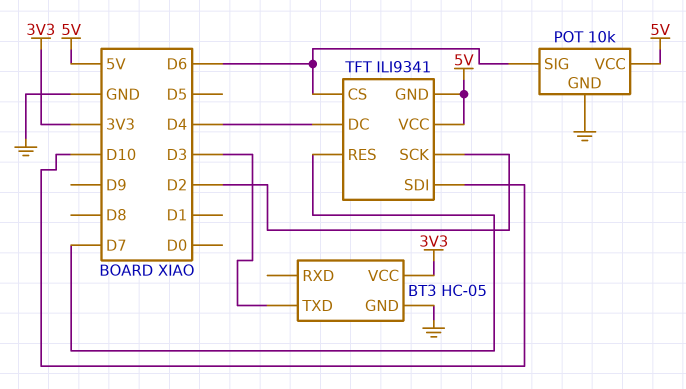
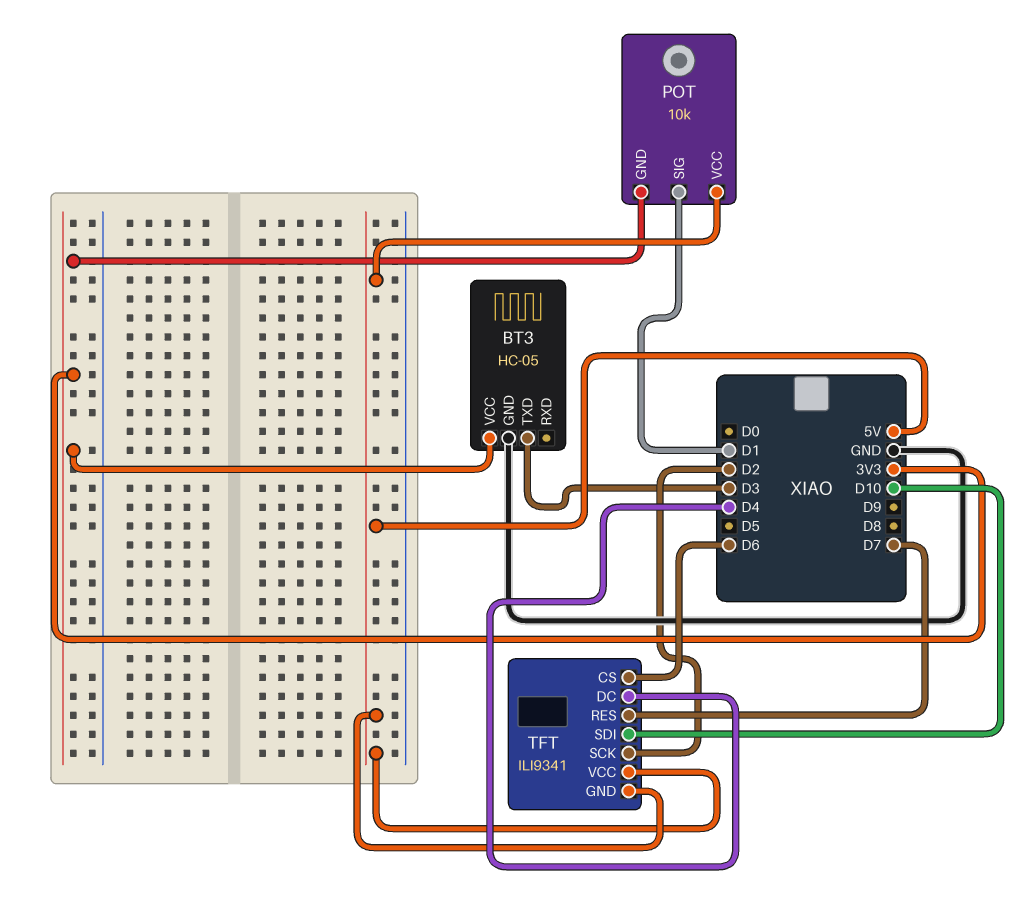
POT pin GND: GND -> 3V3
POT pin SIG: D6 -> D1

